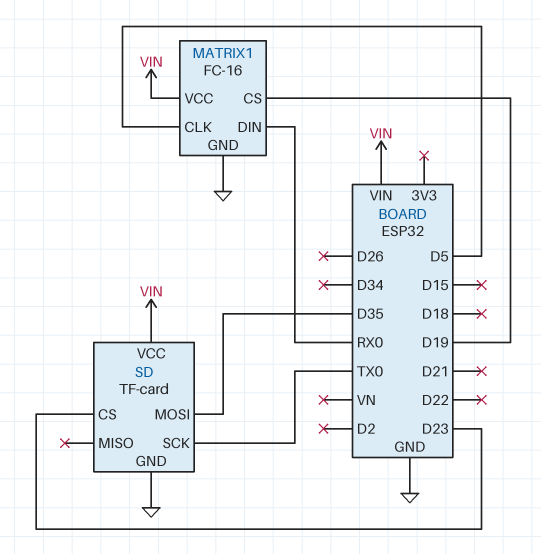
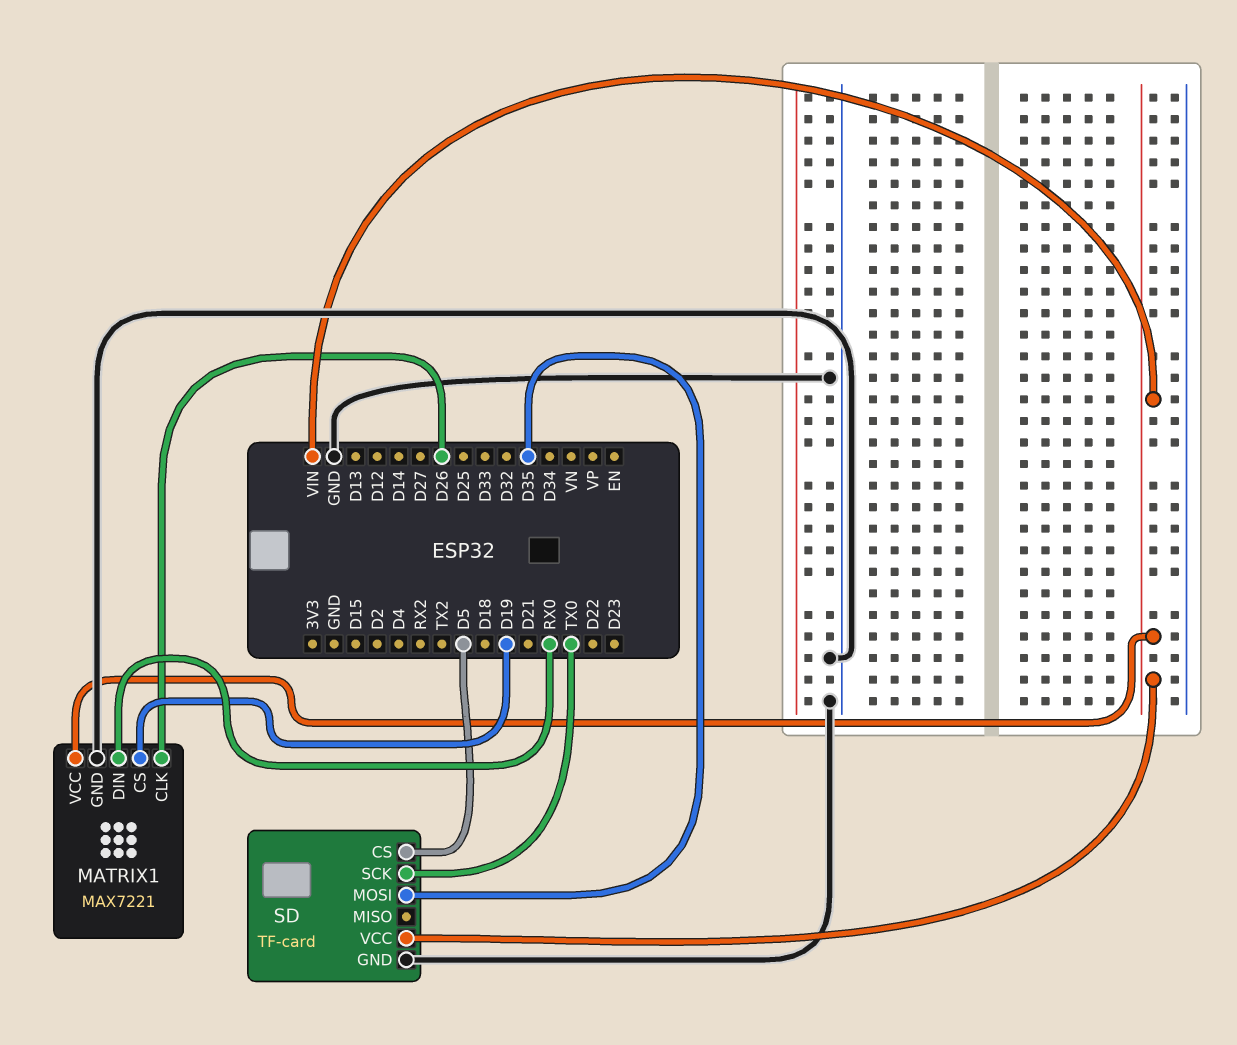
MATRIX1: FC-16 -> MAX7221
MATRIX1 pin CLK: D5 -> D26
SD pin CS: D23 -> D5

